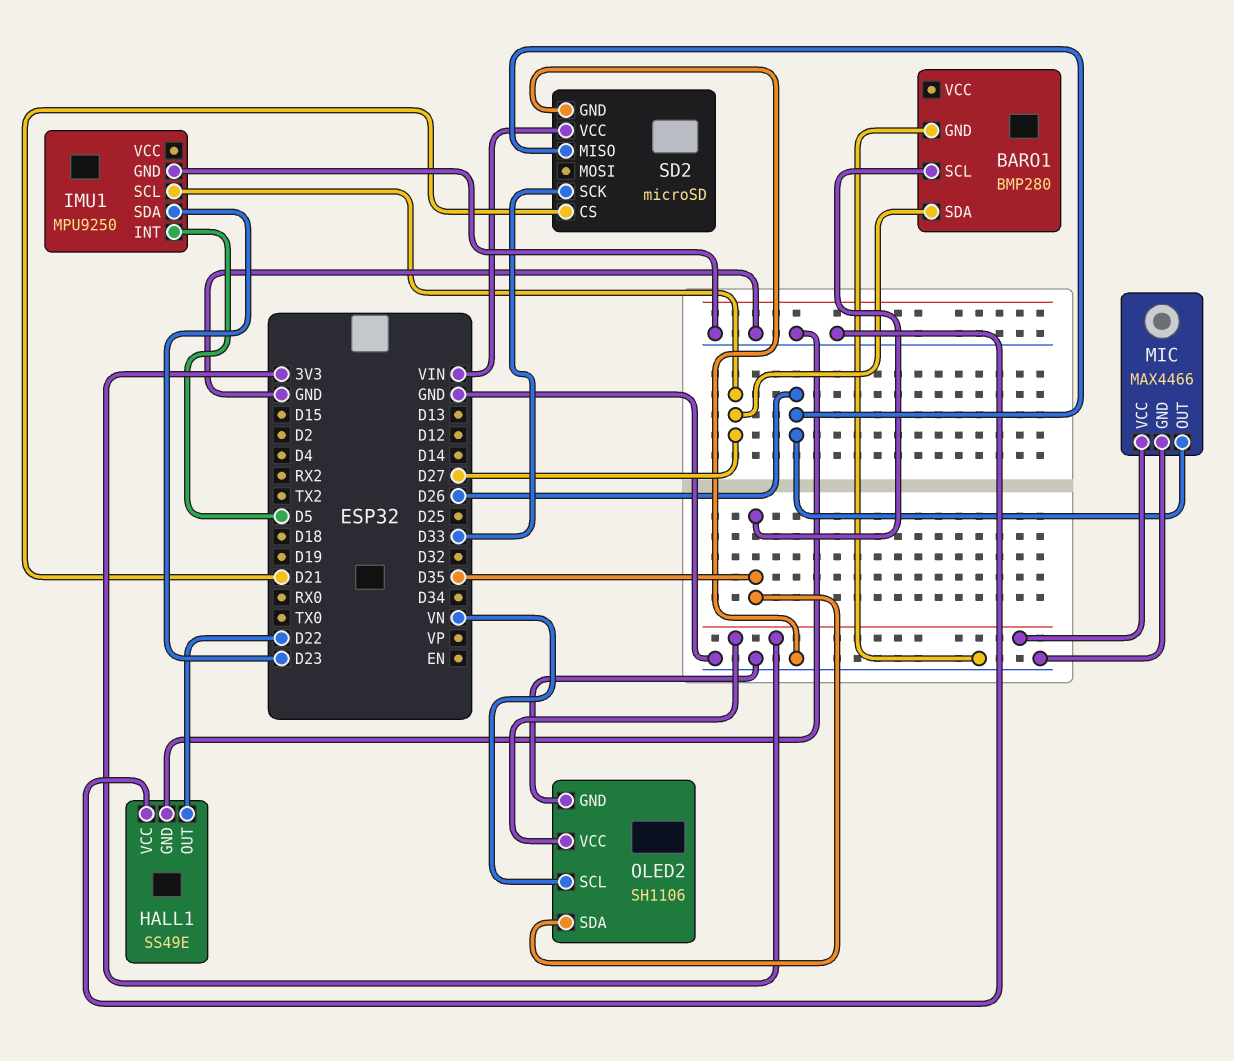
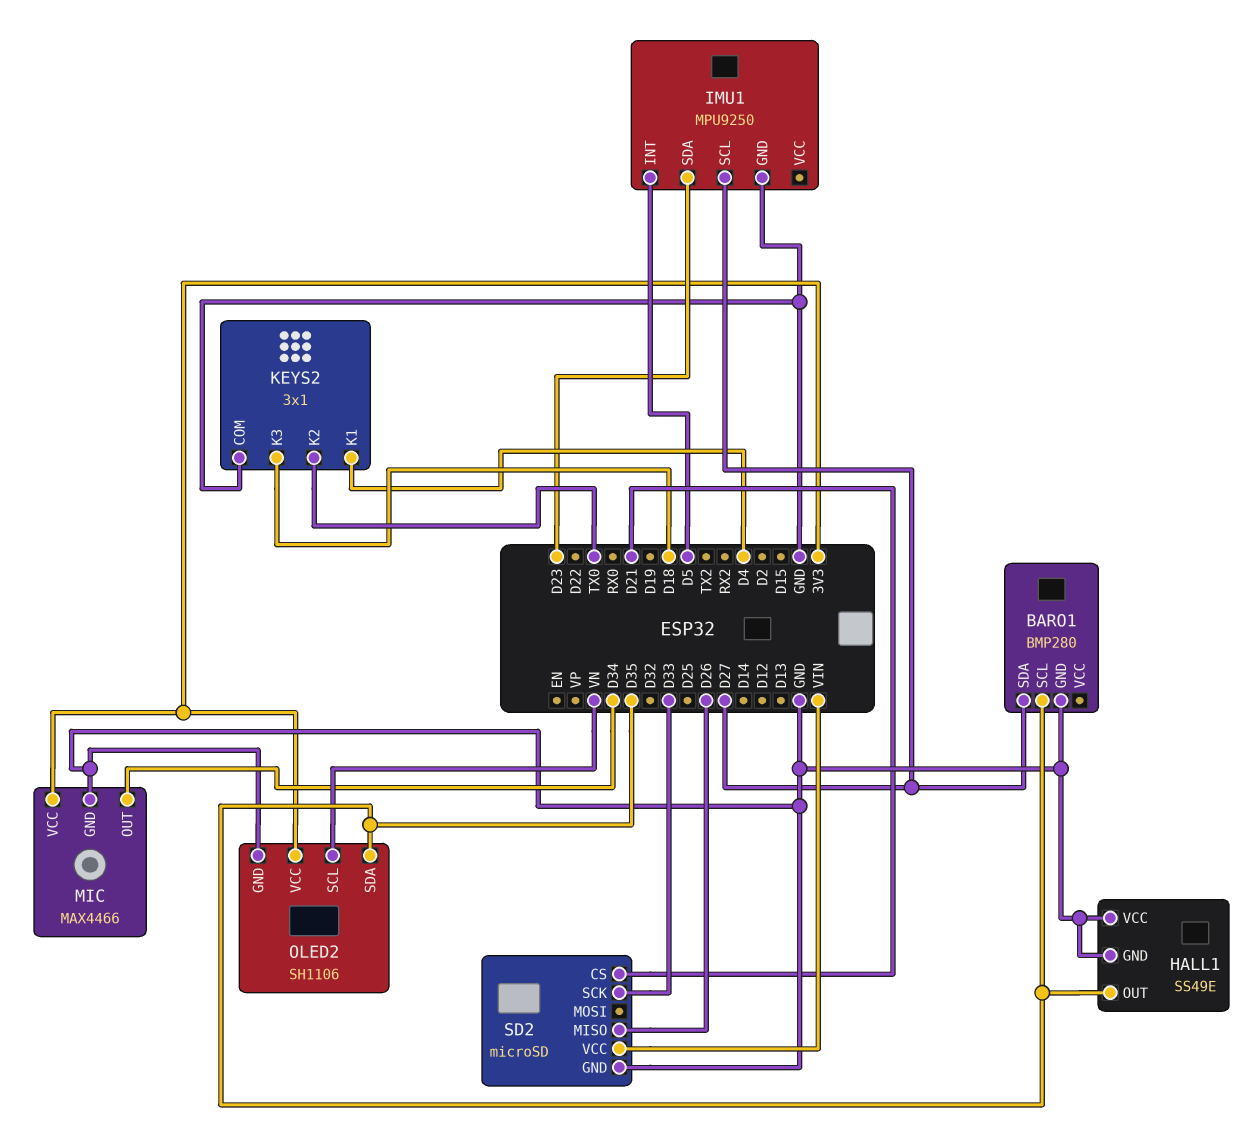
HALL1 pin OUT: D22 -> D35
KEYS2: none -> 3x1
KEYS2 pin COM: none -> GND
KEYS2 pin K1: none -> D4
KEYS2 pin K2: none -> TX0
KEYS2 pin K3: none -> D18
MIC pin OUT: D26 -> D34

